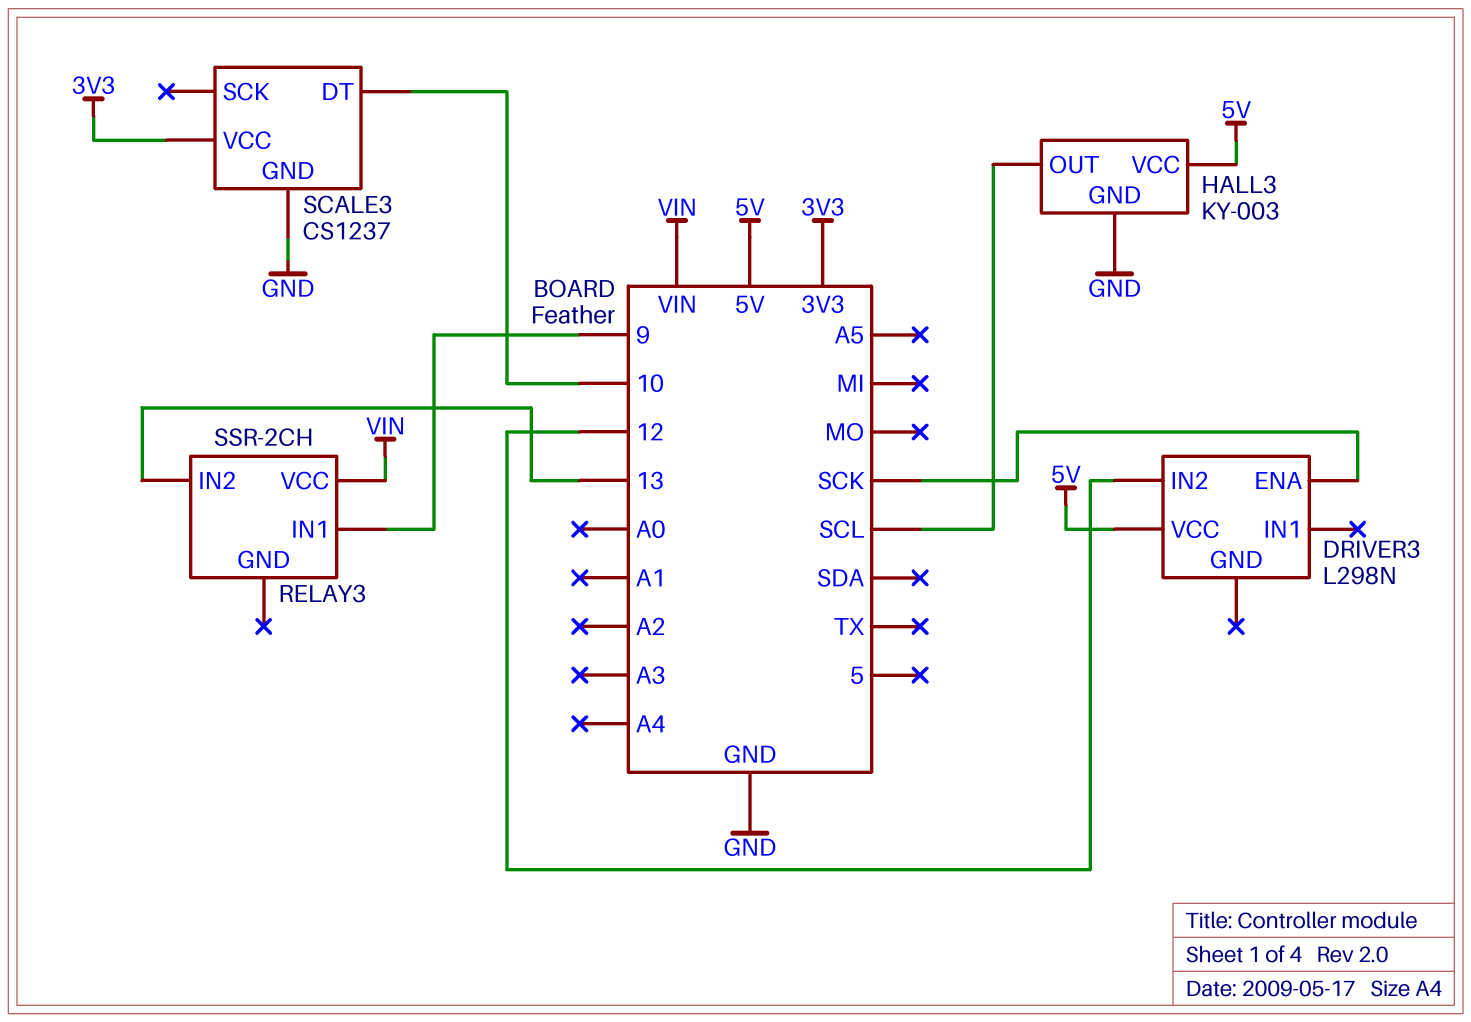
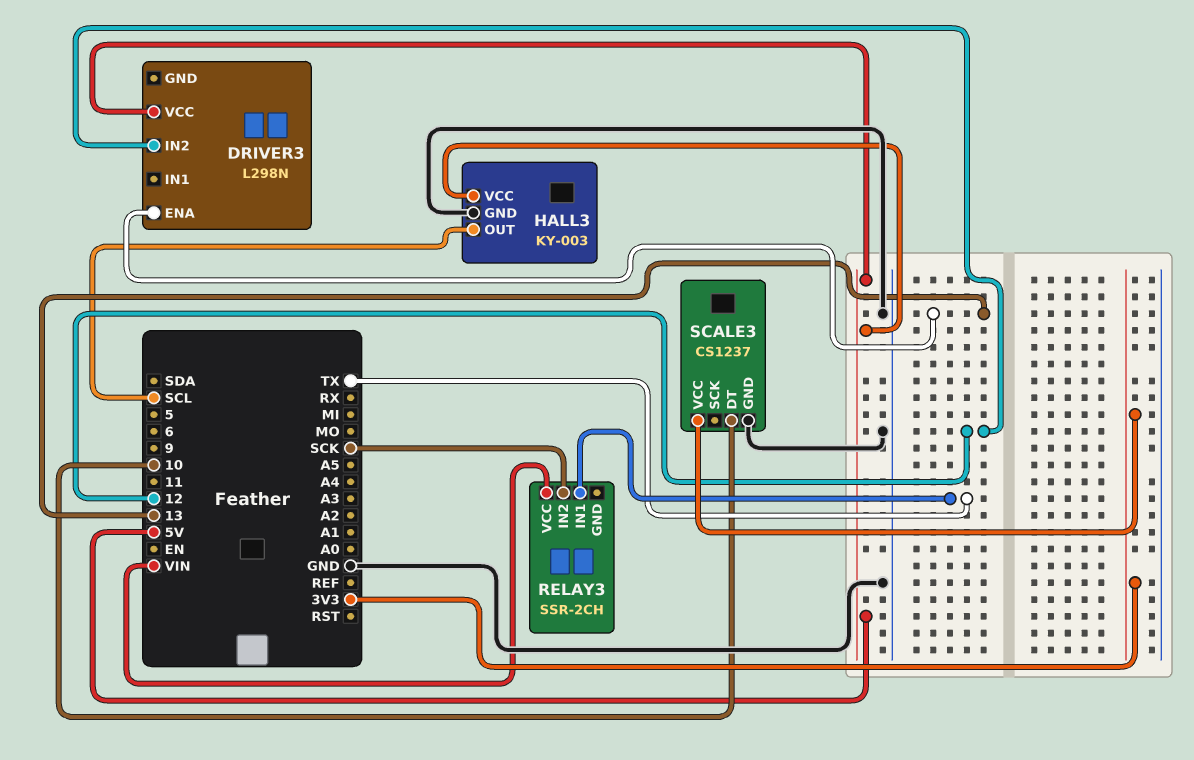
DRIVER3 pin ENA: SCK -> 13
RELAY3 pin IN1: 9 -> TX
RELAY3 pin IN2: 13 -> SCK

